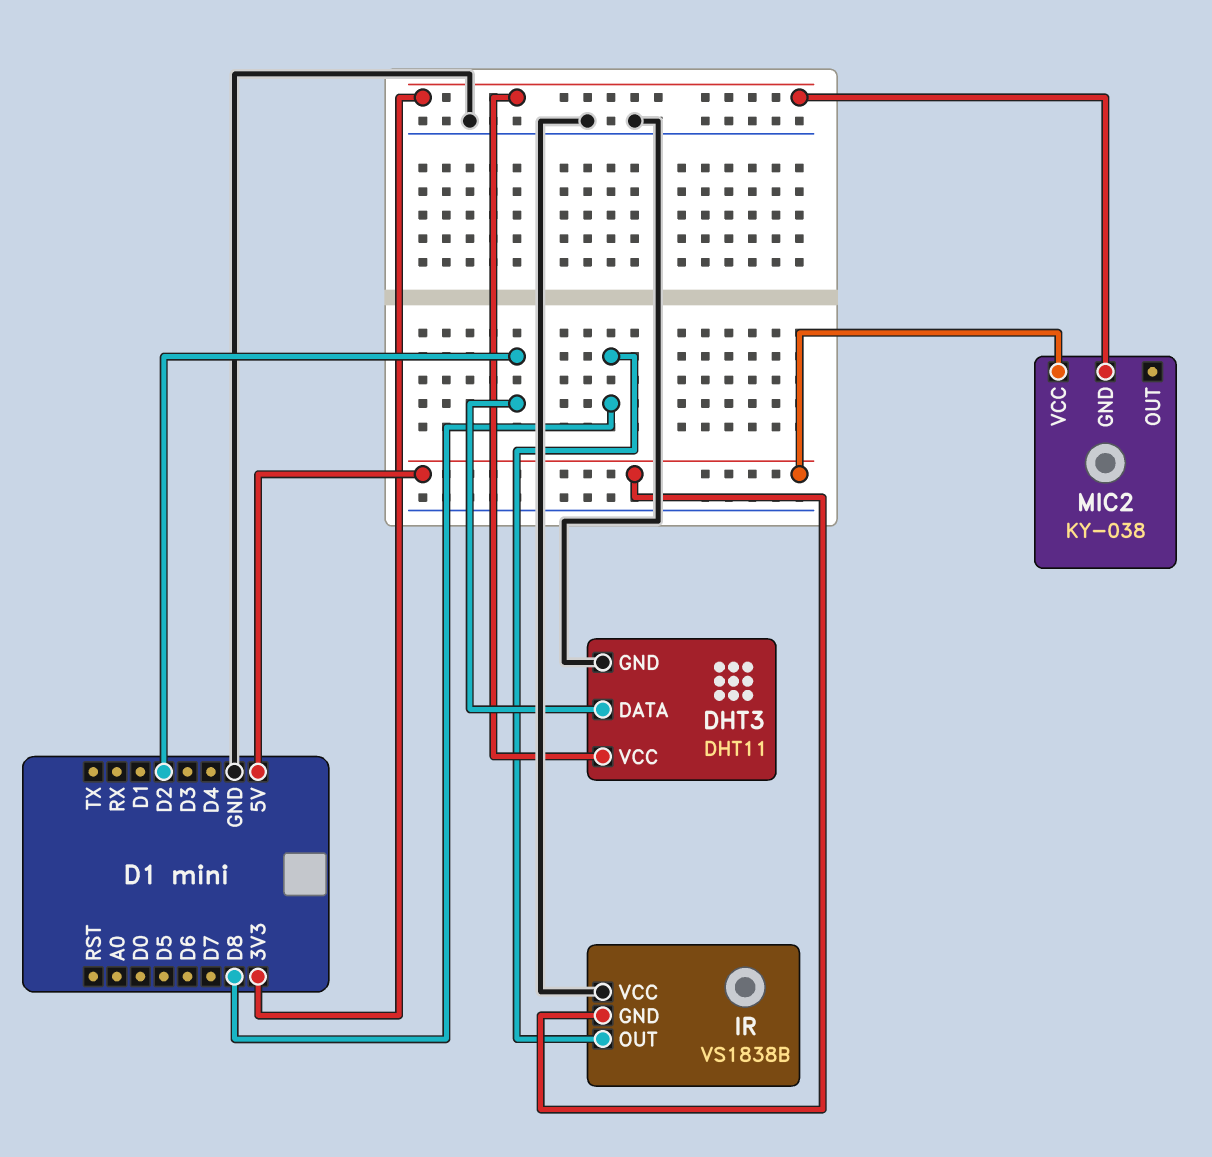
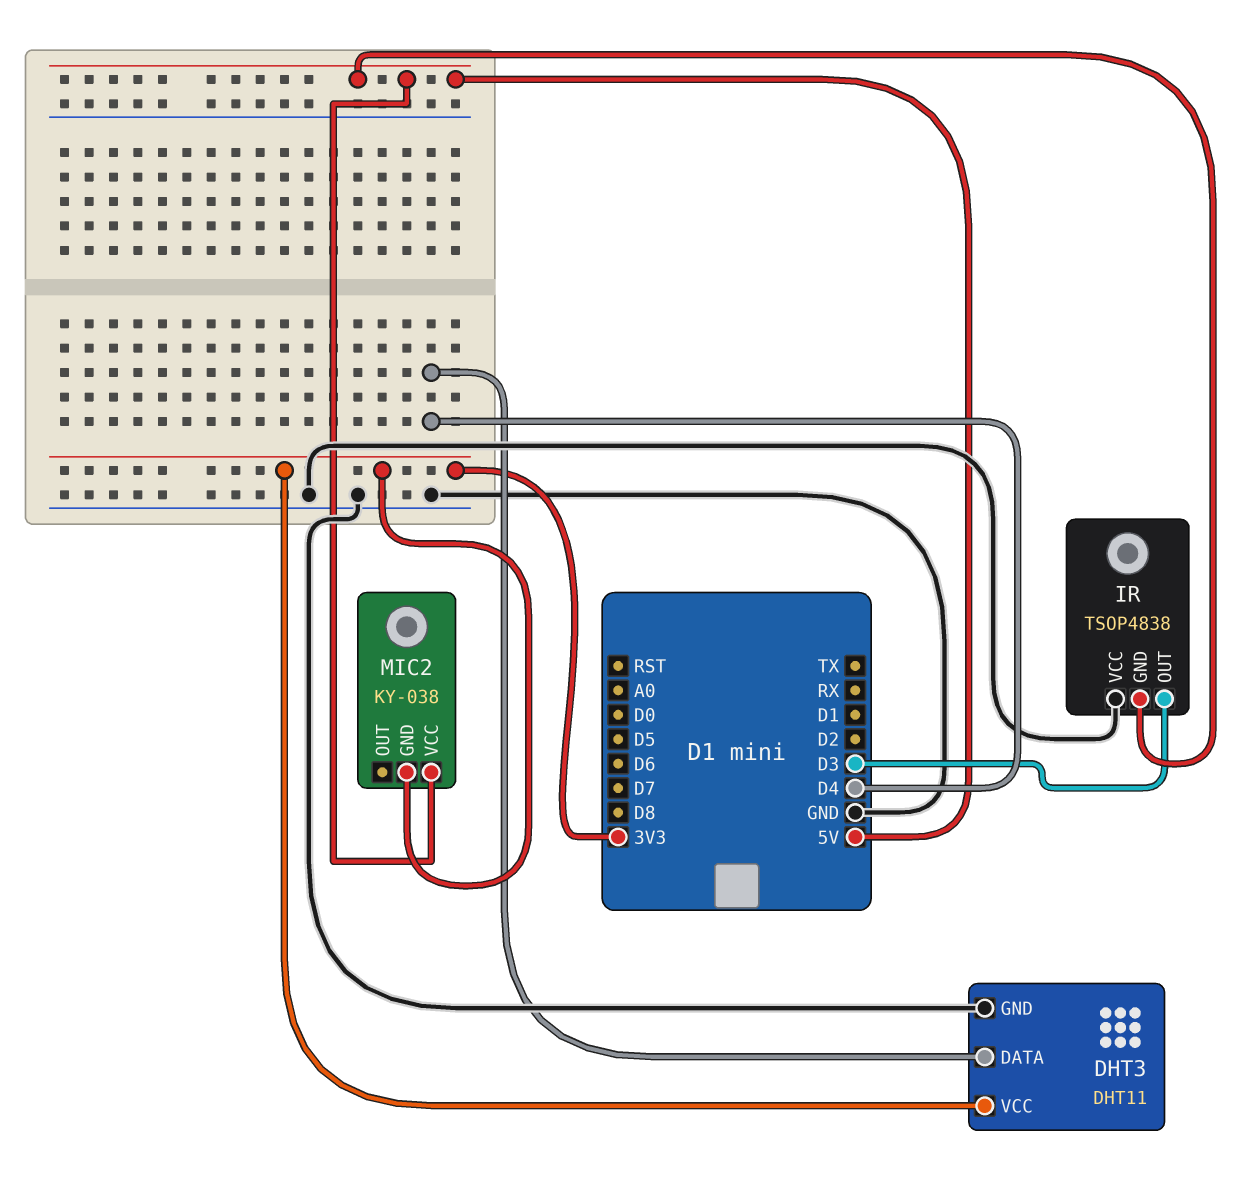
DHT3 pin DATA: D2 -> D4
IR: VS1838B -> TSOP4838
IR pin OUT: D8 -> D3

